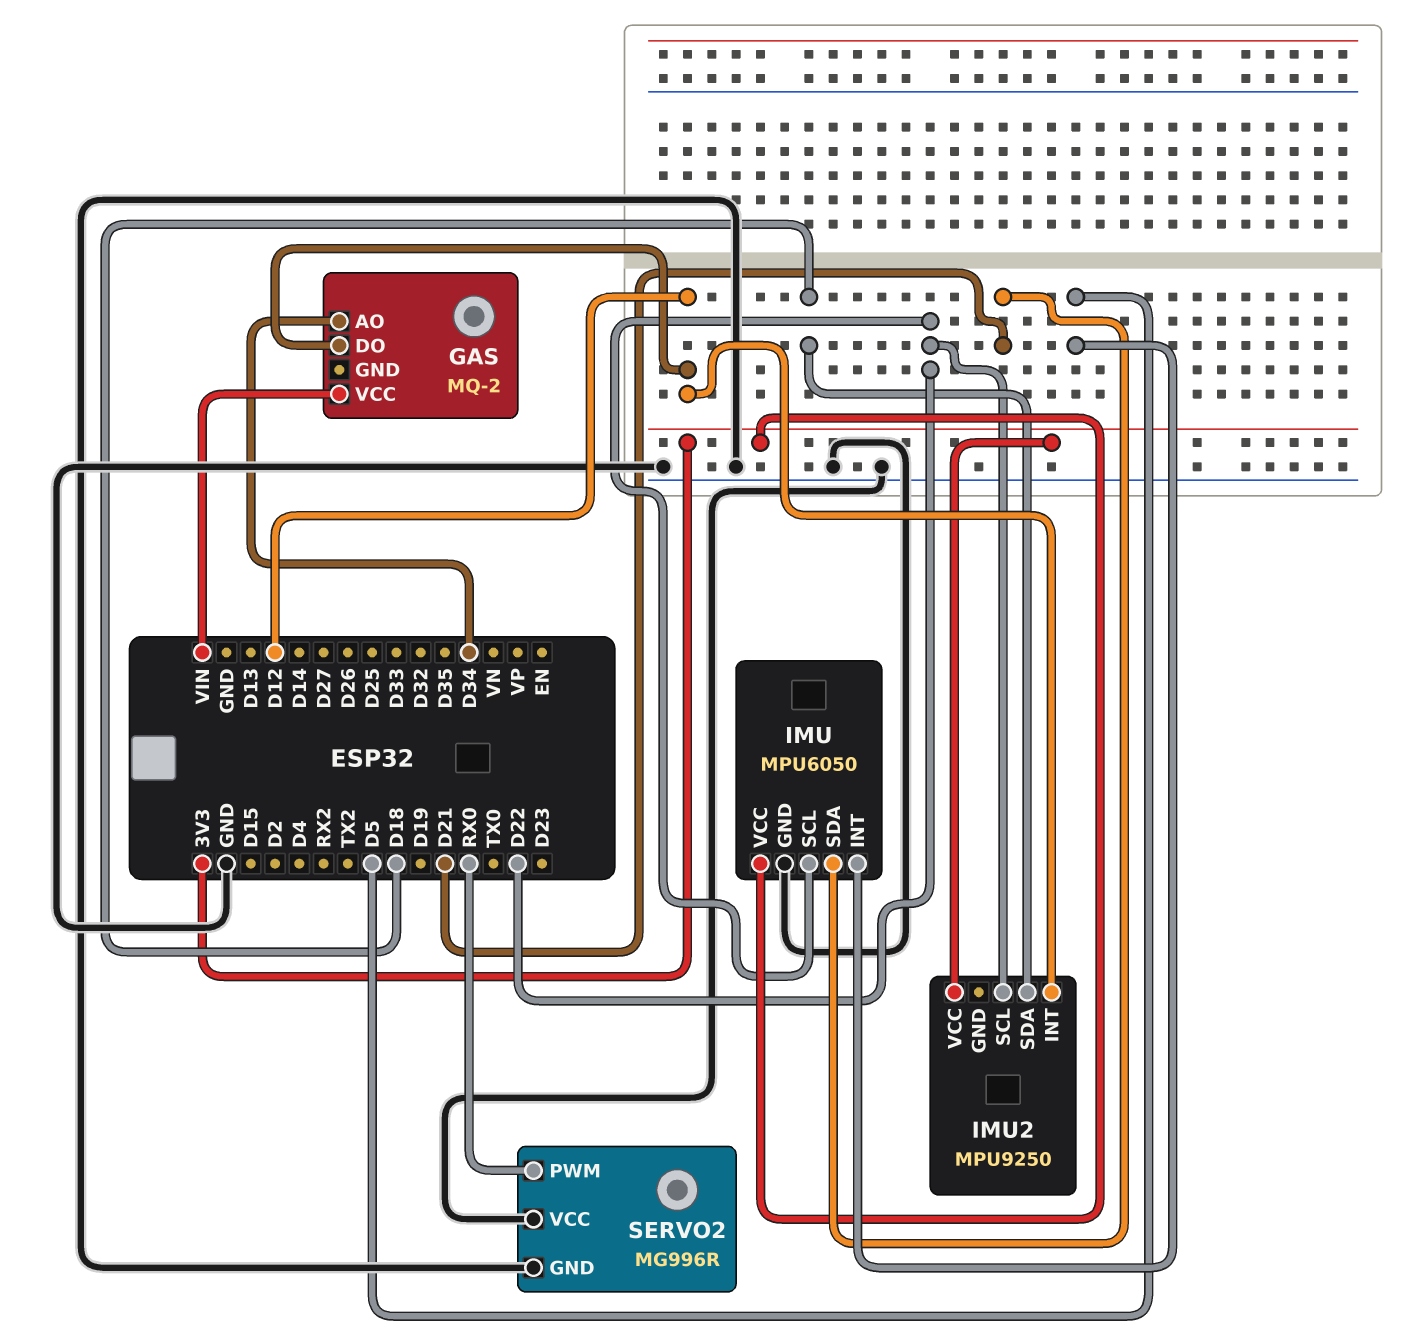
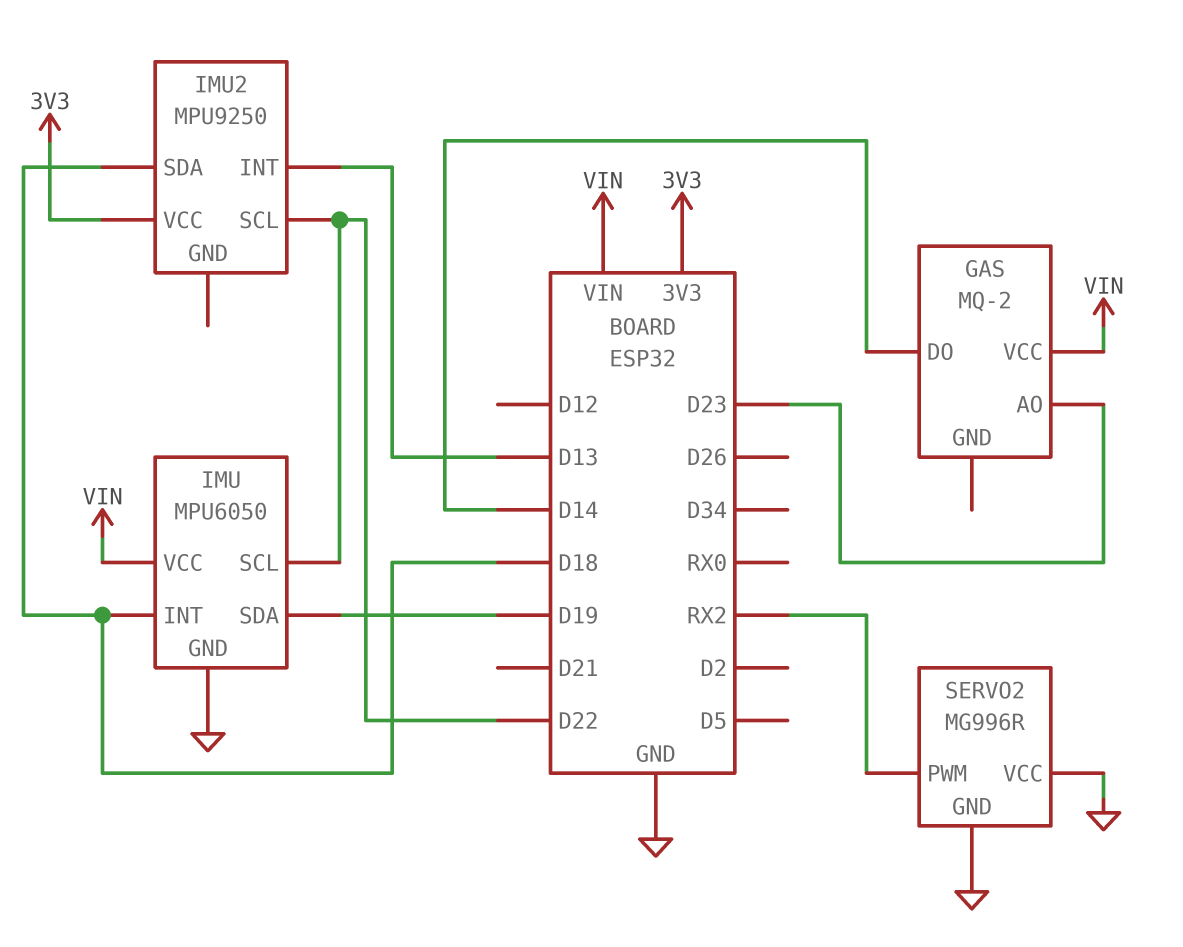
GAS pin AO: D34 -> D23
GAS pin DO: D12 -> D14
IMU pin INT: D5 -> D18
IMU pin SDA: D21 -> D19
IMU pin VCC: 3V3 -> VIN
IMU2 pin INT: D12 -> D13
SERVO2 pin PWM: RX0 -> RX2

